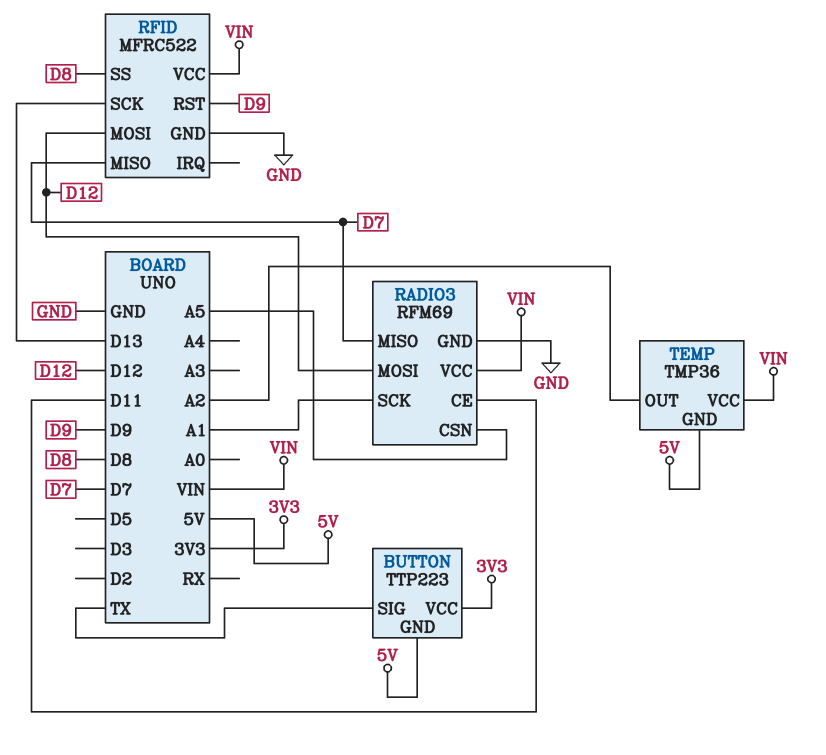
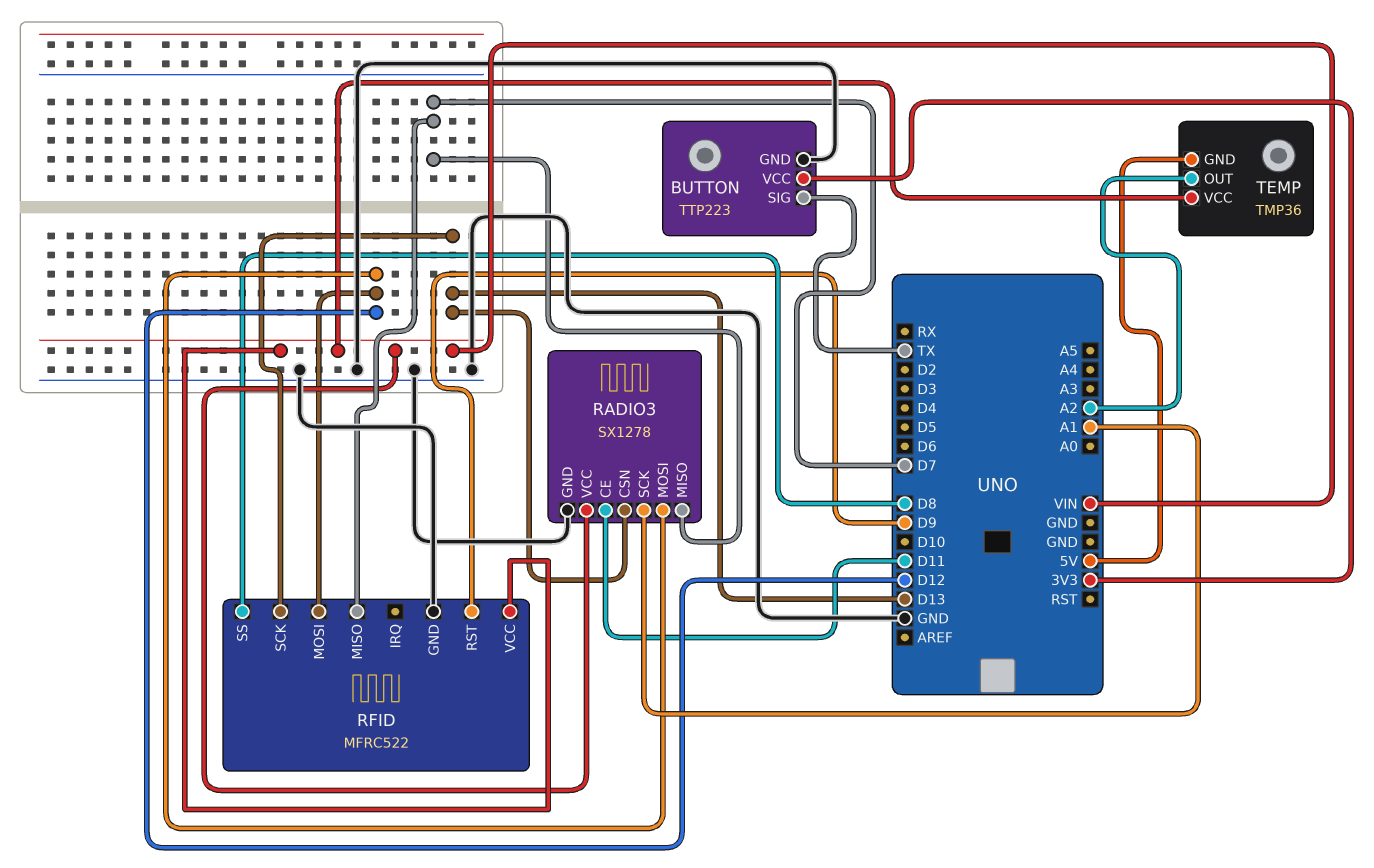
BUTTON pin GND: 5V -> GND
RADIO3: RFM69 -> SX1278
RADIO3 pin CSN: A5 -> D13

